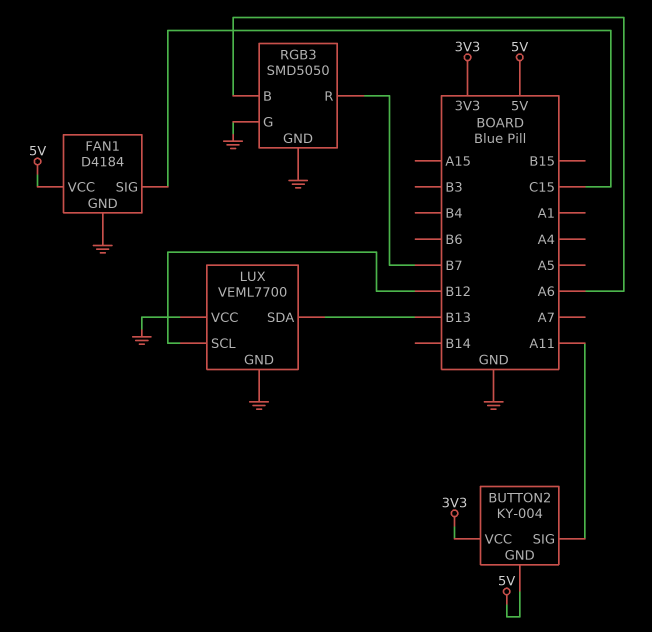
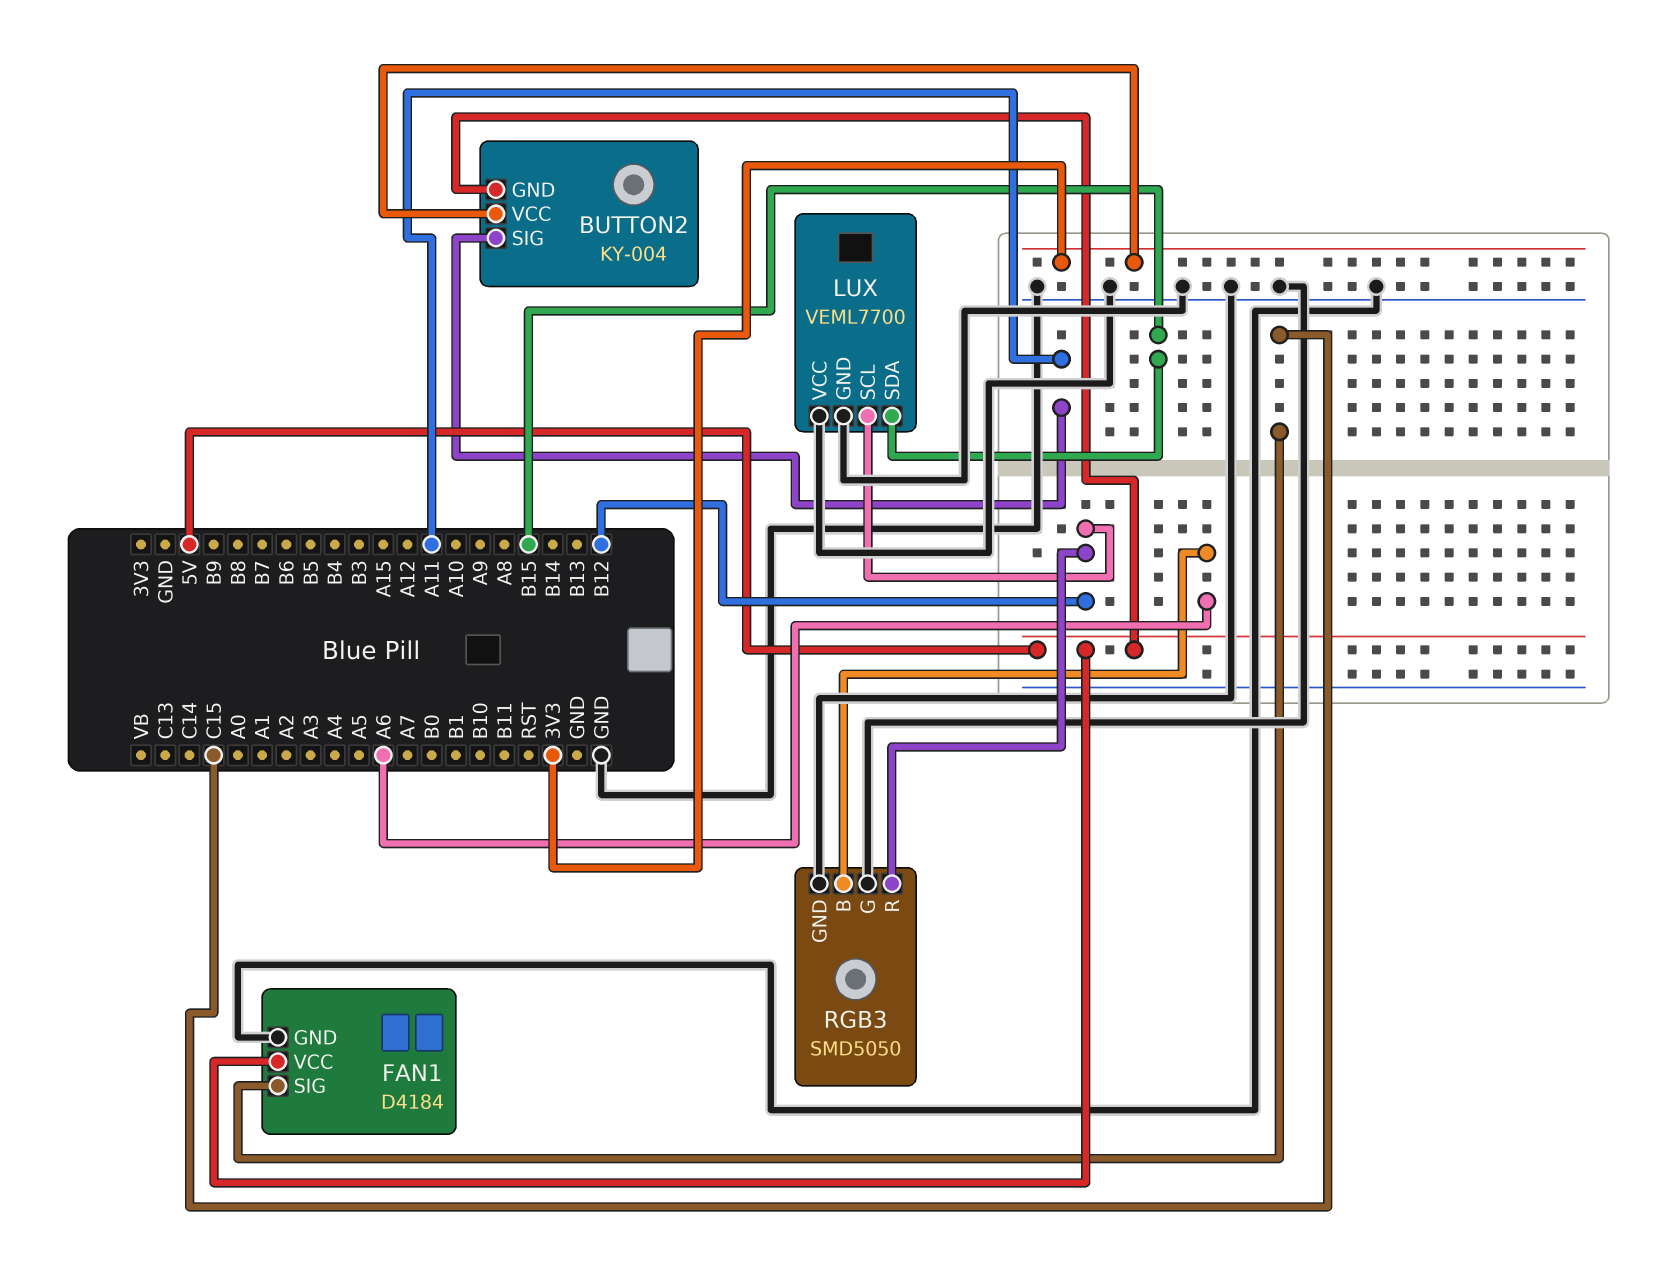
LUX pin SDA: B13 -> B15
RGB3 pin R: B7 -> B12

